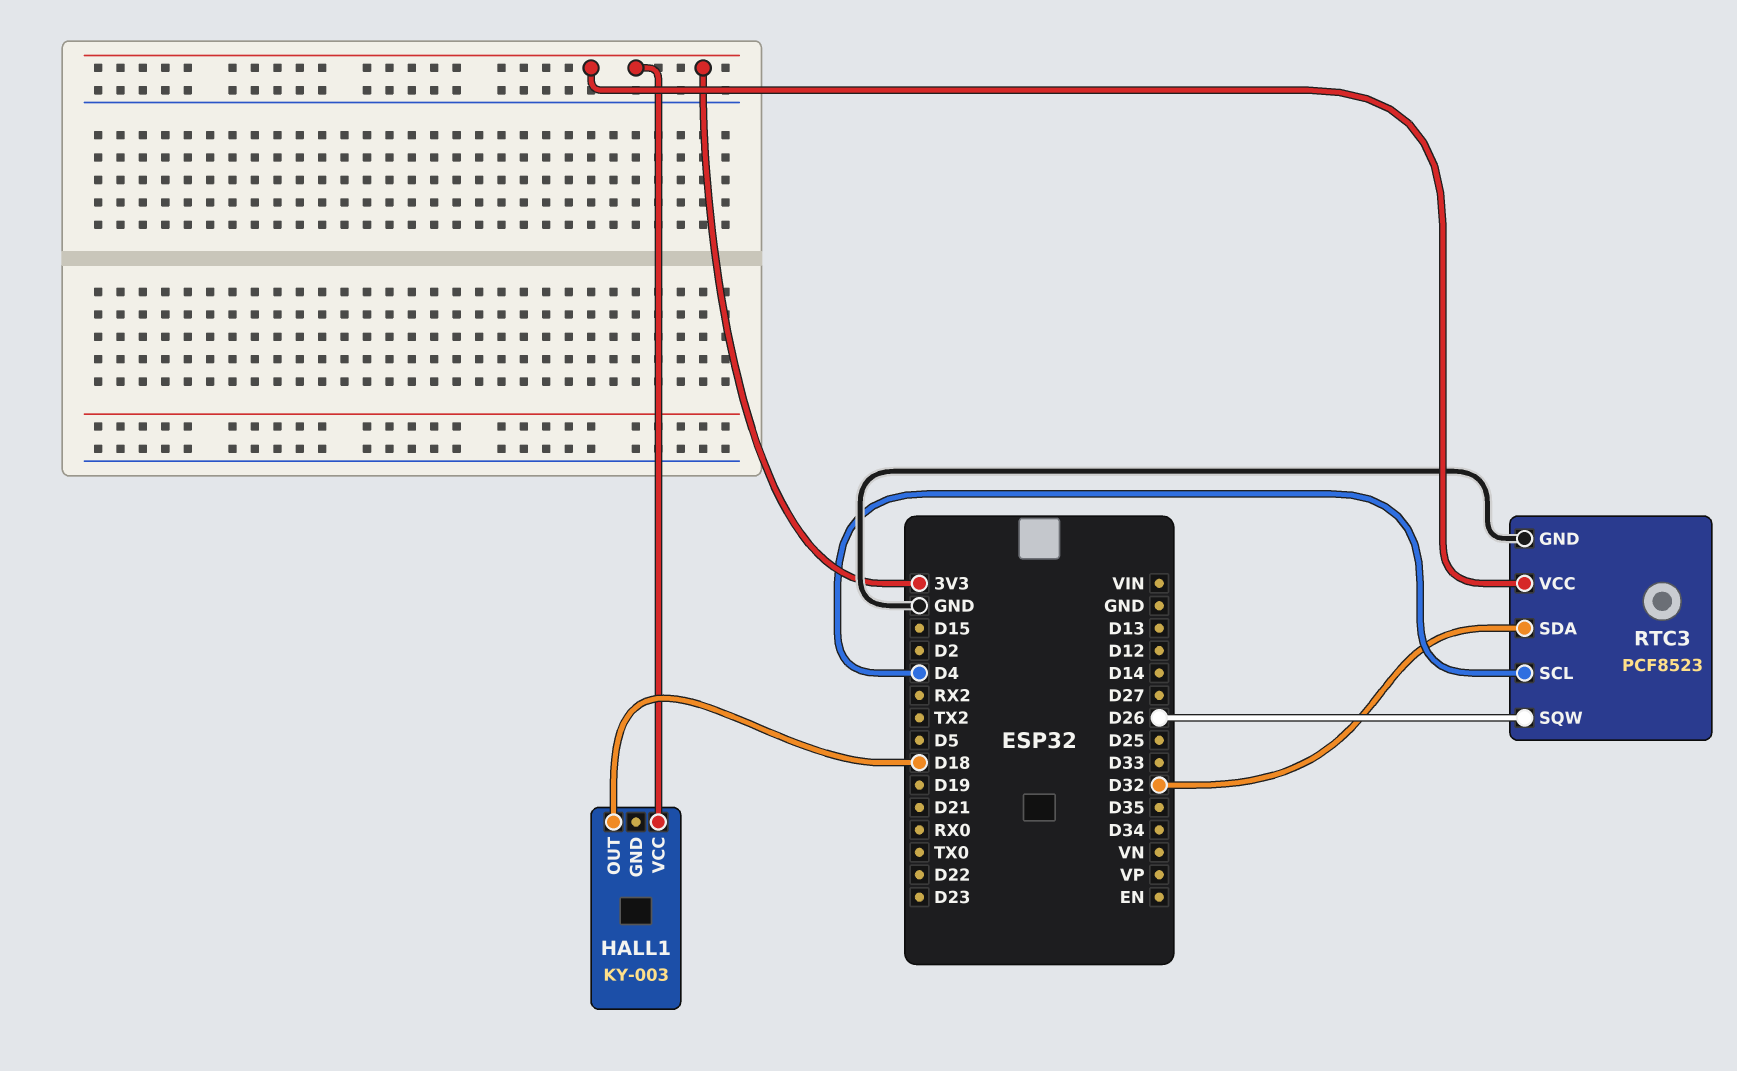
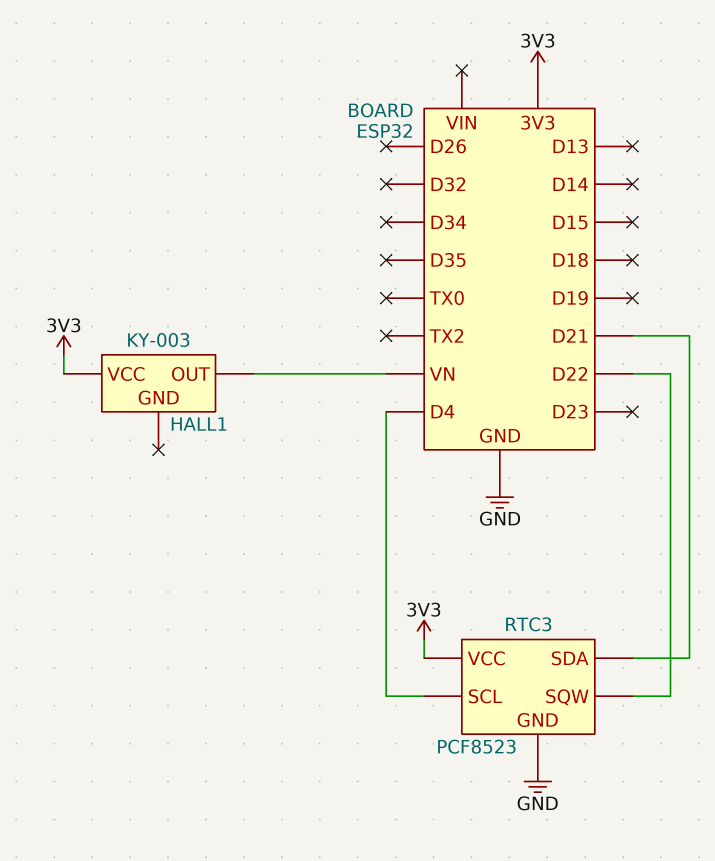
HALL1 pin OUT: D18 -> VN
RTC3 pin SDA: D32 -> D21
RTC3 pin SQW: D26 -> D22

